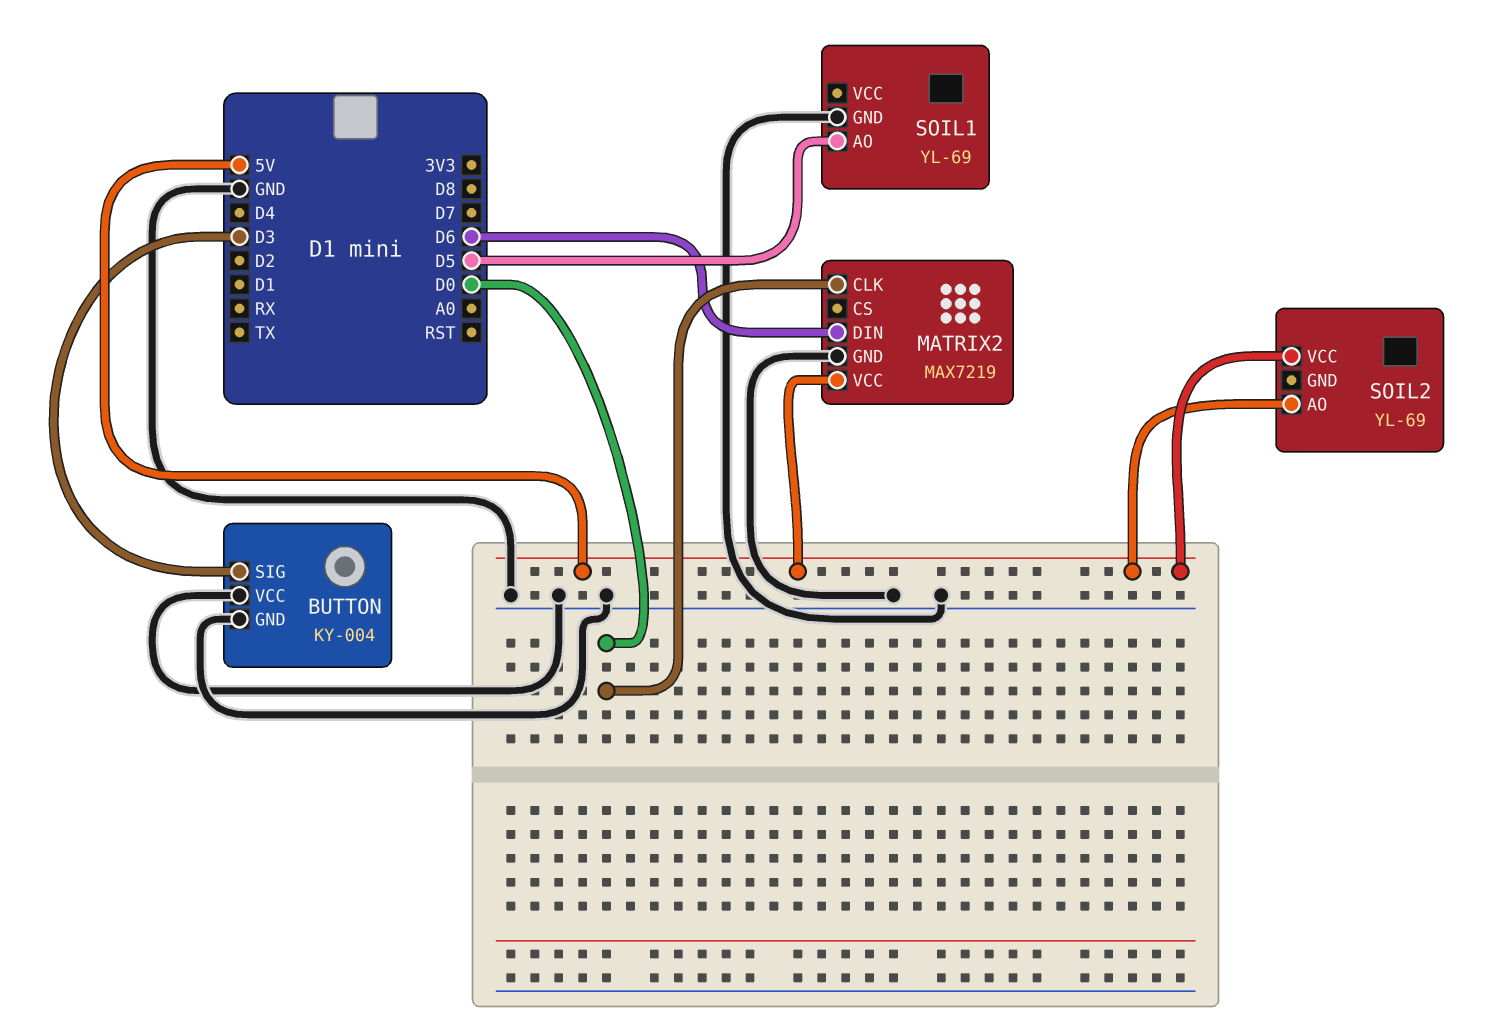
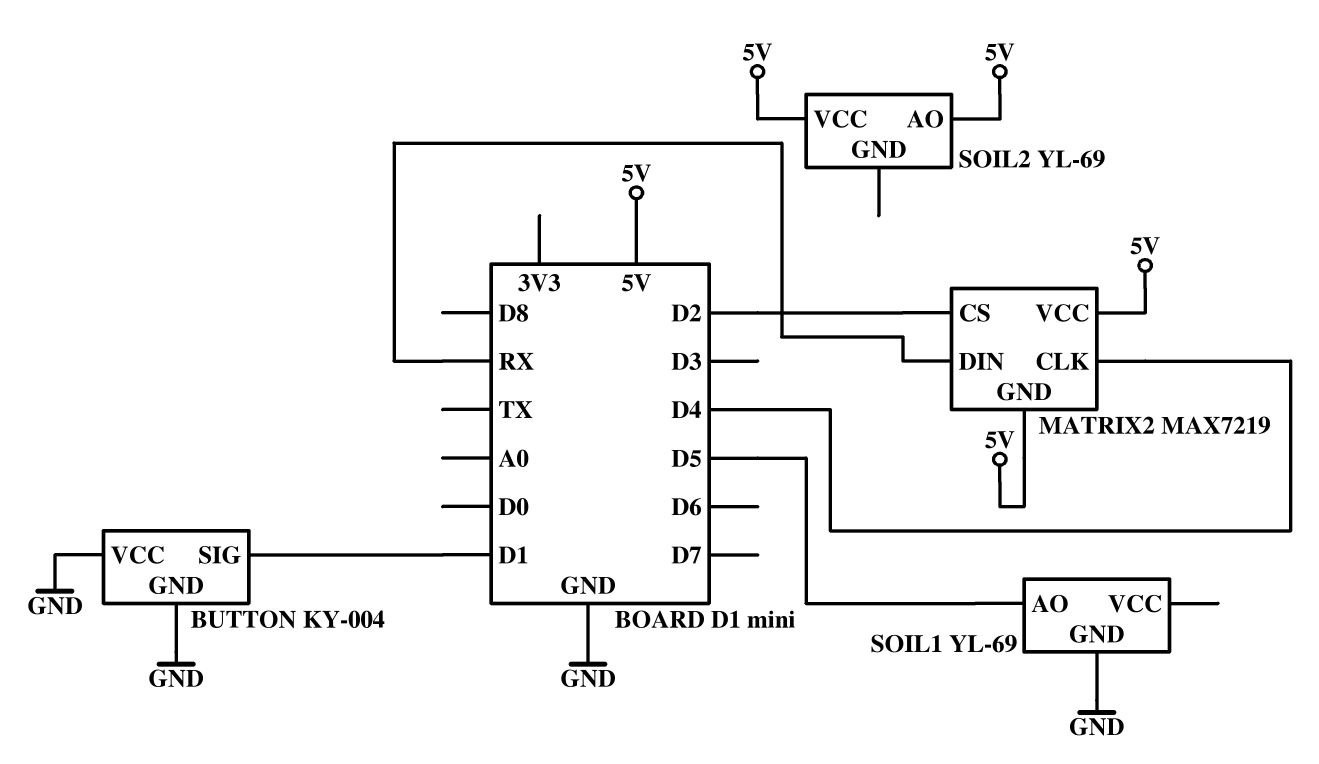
BUTTON pin SIG: D3 -> D1
MATRIX2 pin CLK: D0 -> D4
MATRIX2 pin CS: none -> D2
MATRIX2 pin DIN: D6 -> RX
MATRIX2 pin GND: GND -> 5V

